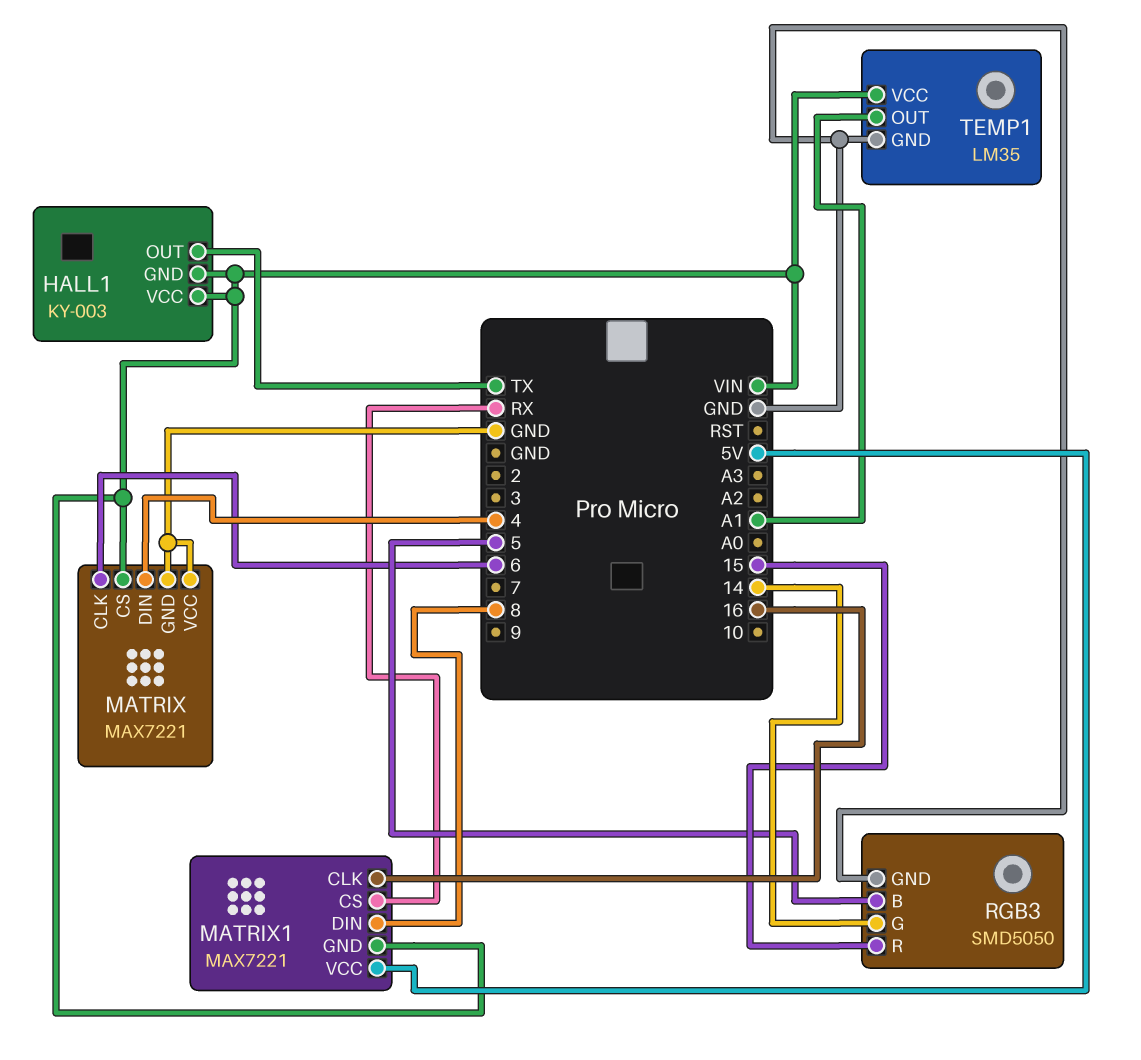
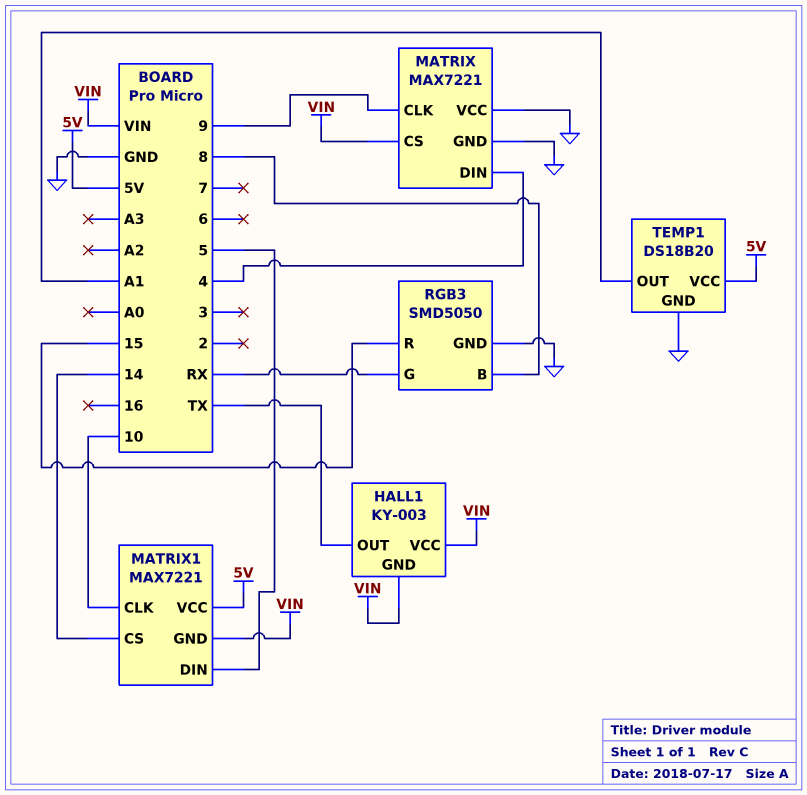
MATRIX pin CLK: 6 -> 9
MATRIX1 pin CLK: 16 -> 10
MATRIX1 pin CS: RX -> 14
MATRIX1 pin DIN: 8 -> 5
RGB3 pin B: 5 -> 8
RGB3 pin G: 14 -> RX
TEMP1: LM35 -> DS18B20
TEMP1 pin VCC: VIN -> 5V

